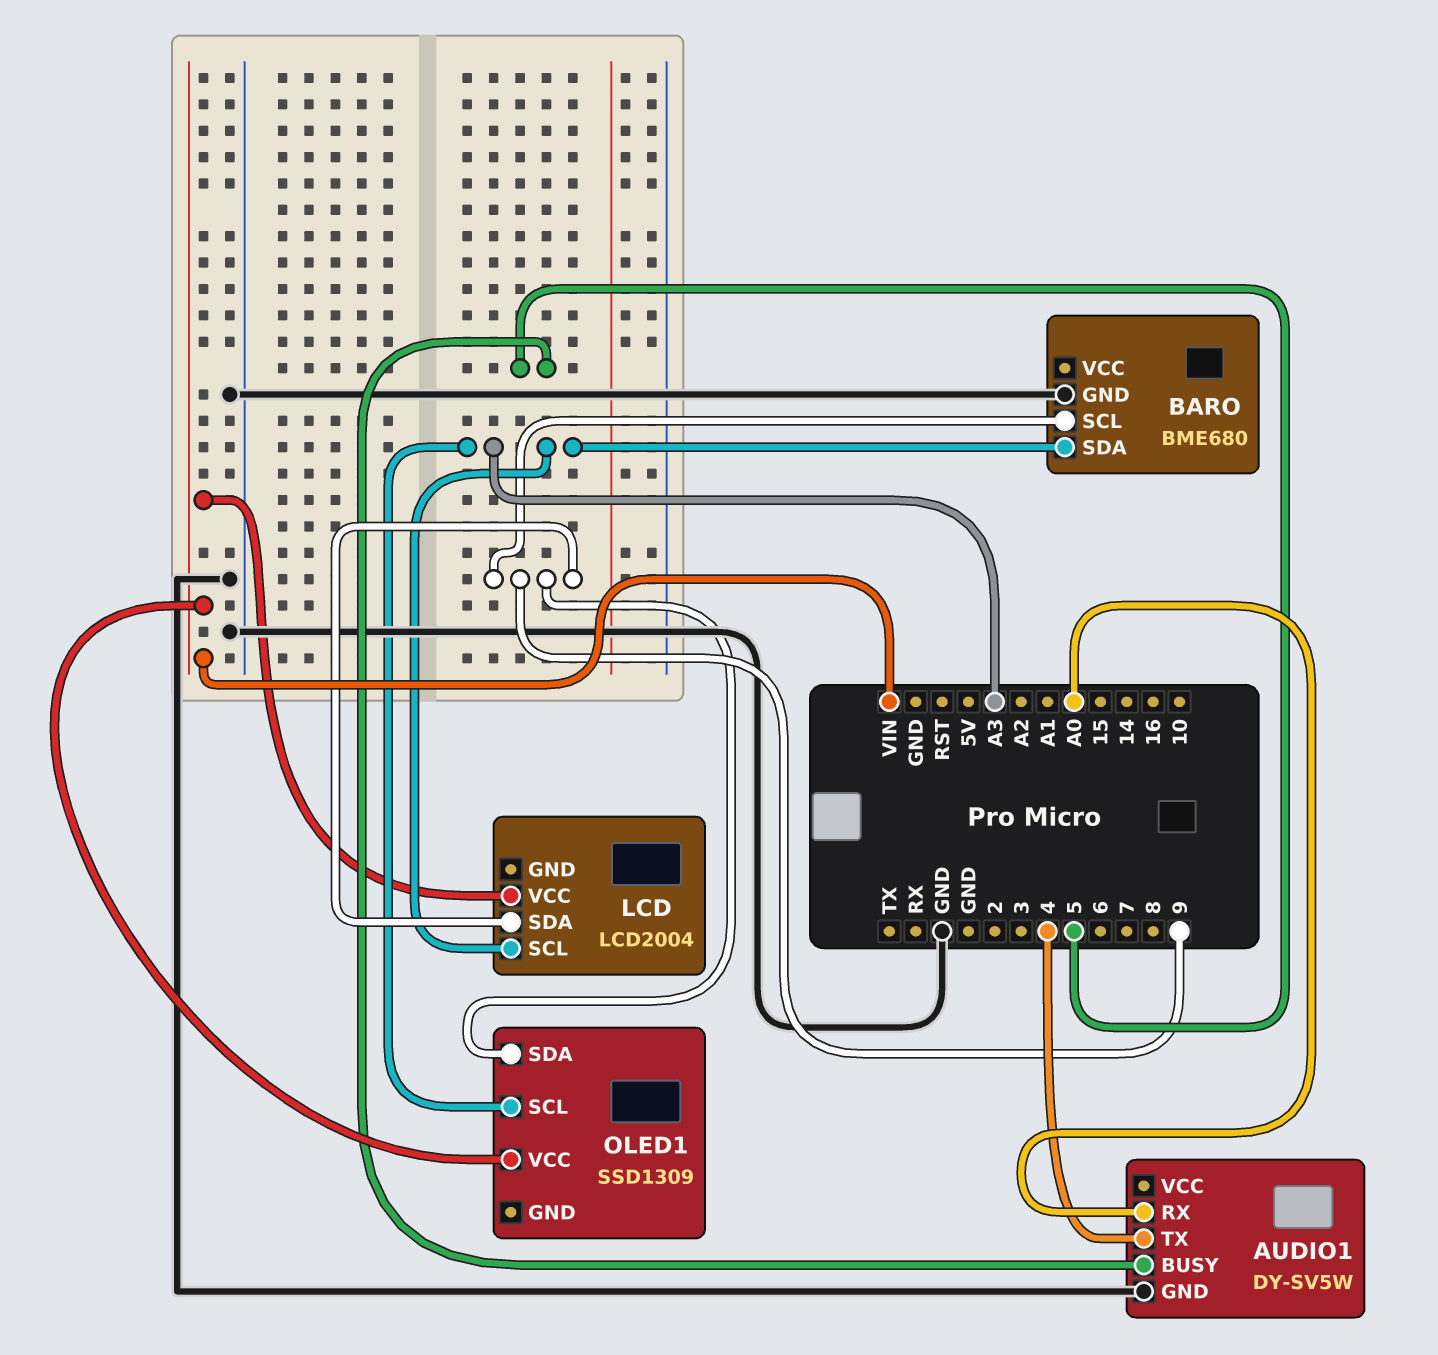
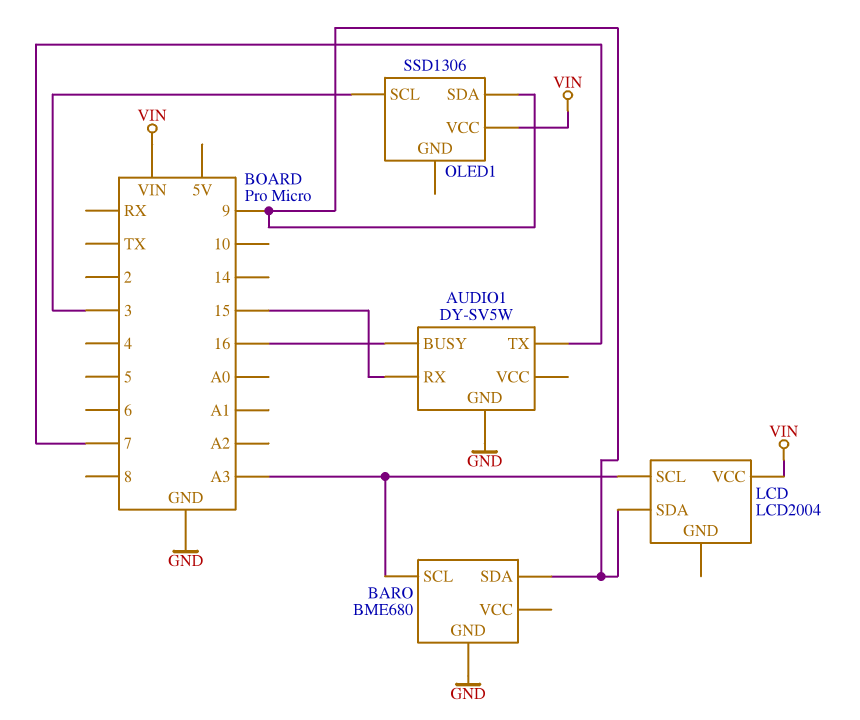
AUDIO1 pin BUSY: 5 -> 16
AUDIO1 pin RX: A0 -> 15
AUDIO1 pin TX: 4 -> 7
BARO pin SCL: 9 -> A3
BARO pin SDA: A3 -> 9
OLED1: SSD1309 -> SSD1306
OLED1 pin SCL: A3 -> 3

